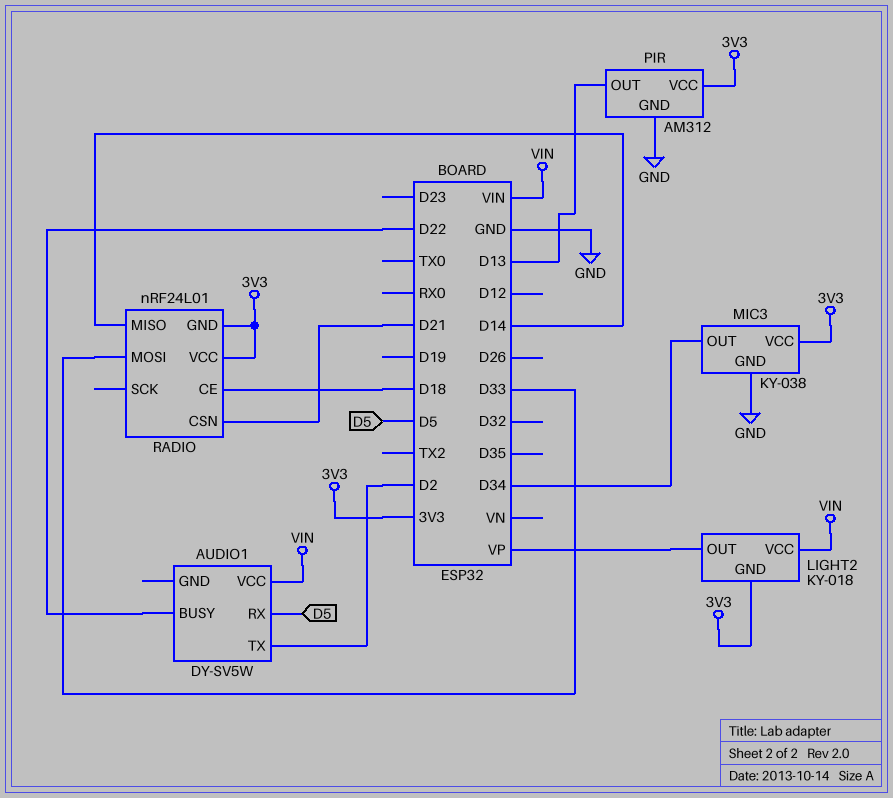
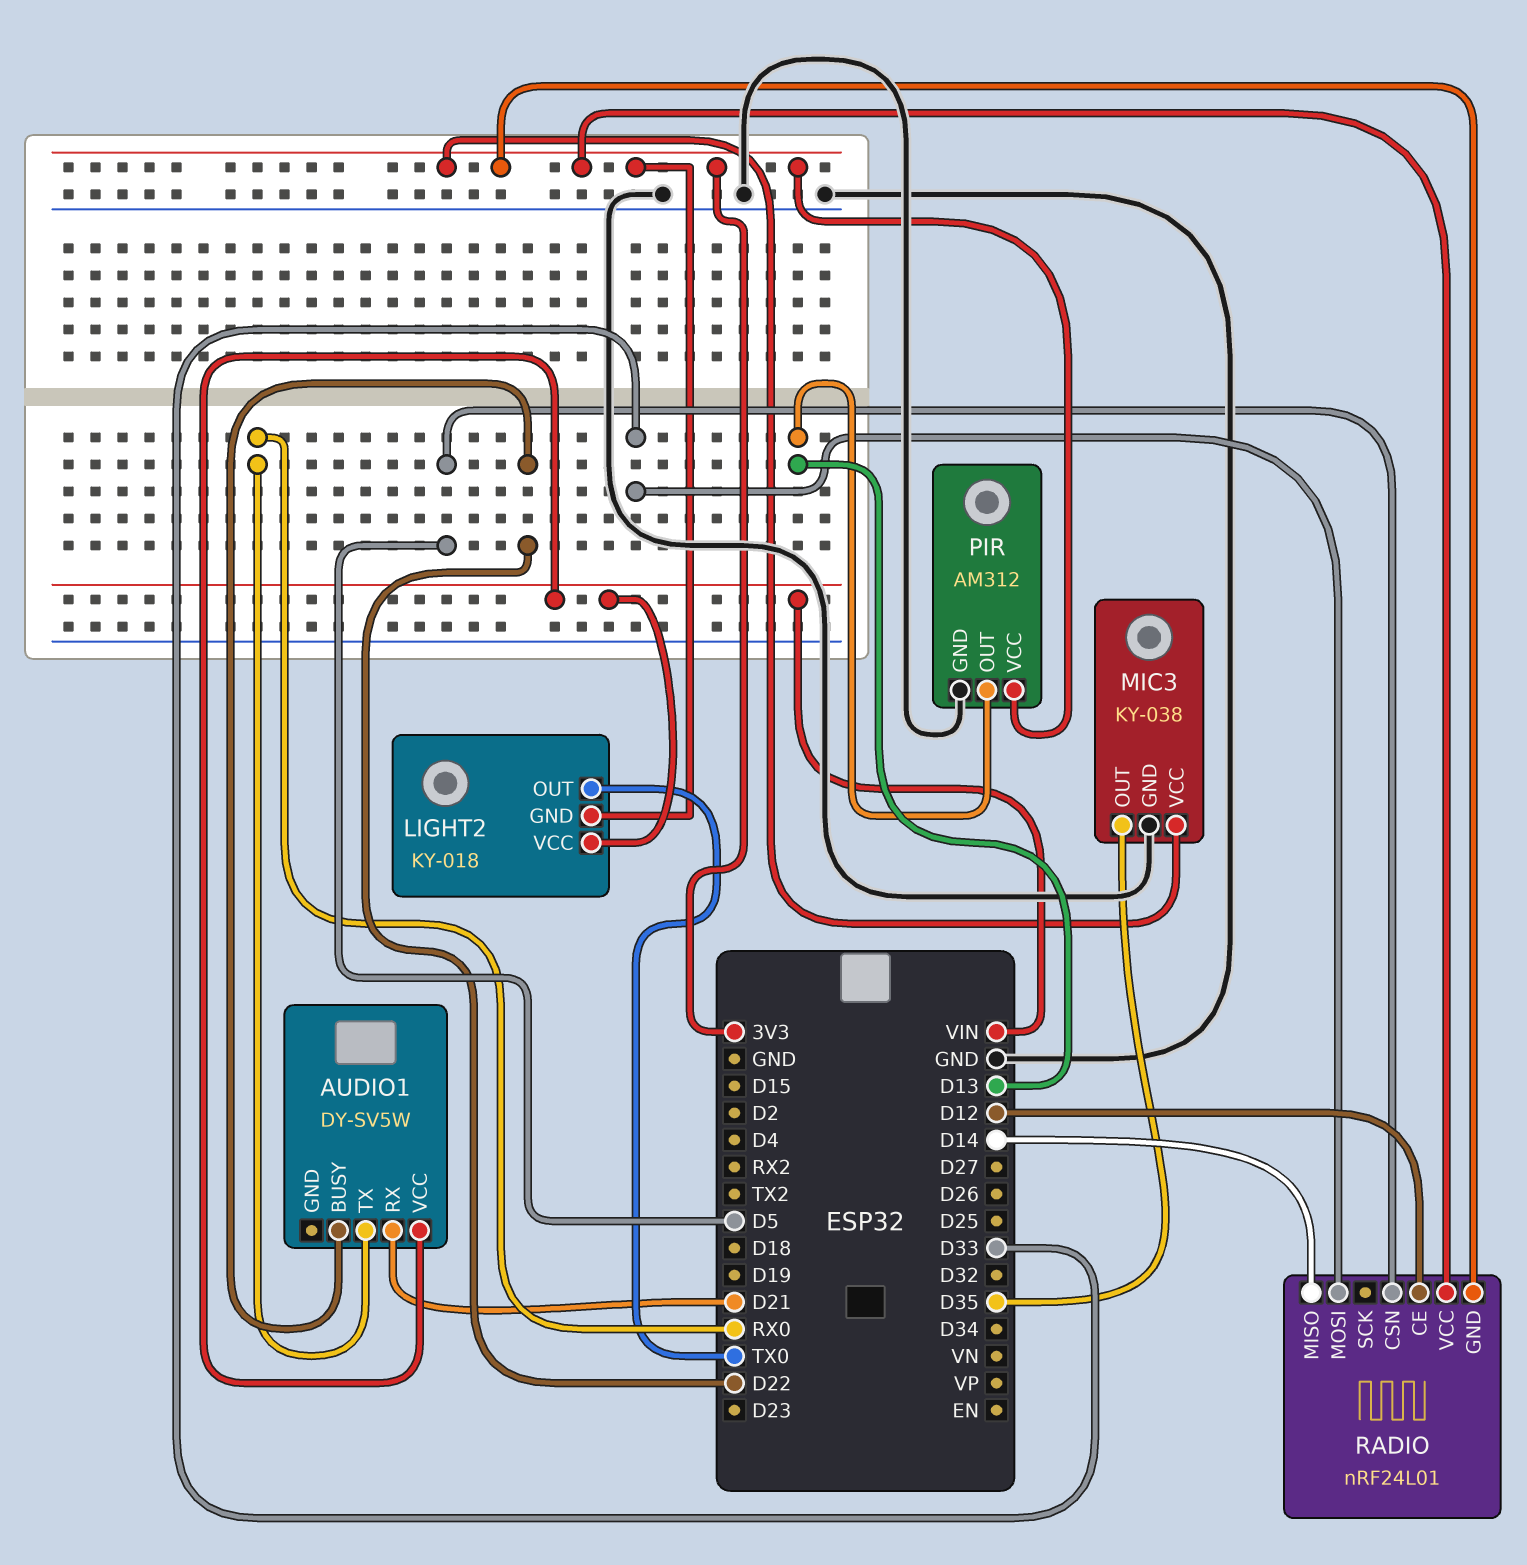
AUDIO1 pin RX: D5 -> D21
AUDIO1 pin TX: D2 -> RX0
LIGHT2 pin OUT: VP -> TX0
MIC3 pin OUT: D34 -> D35
RADIO pin CE: D18 -> D12
RADIO pin CSN: D21 -> D5

